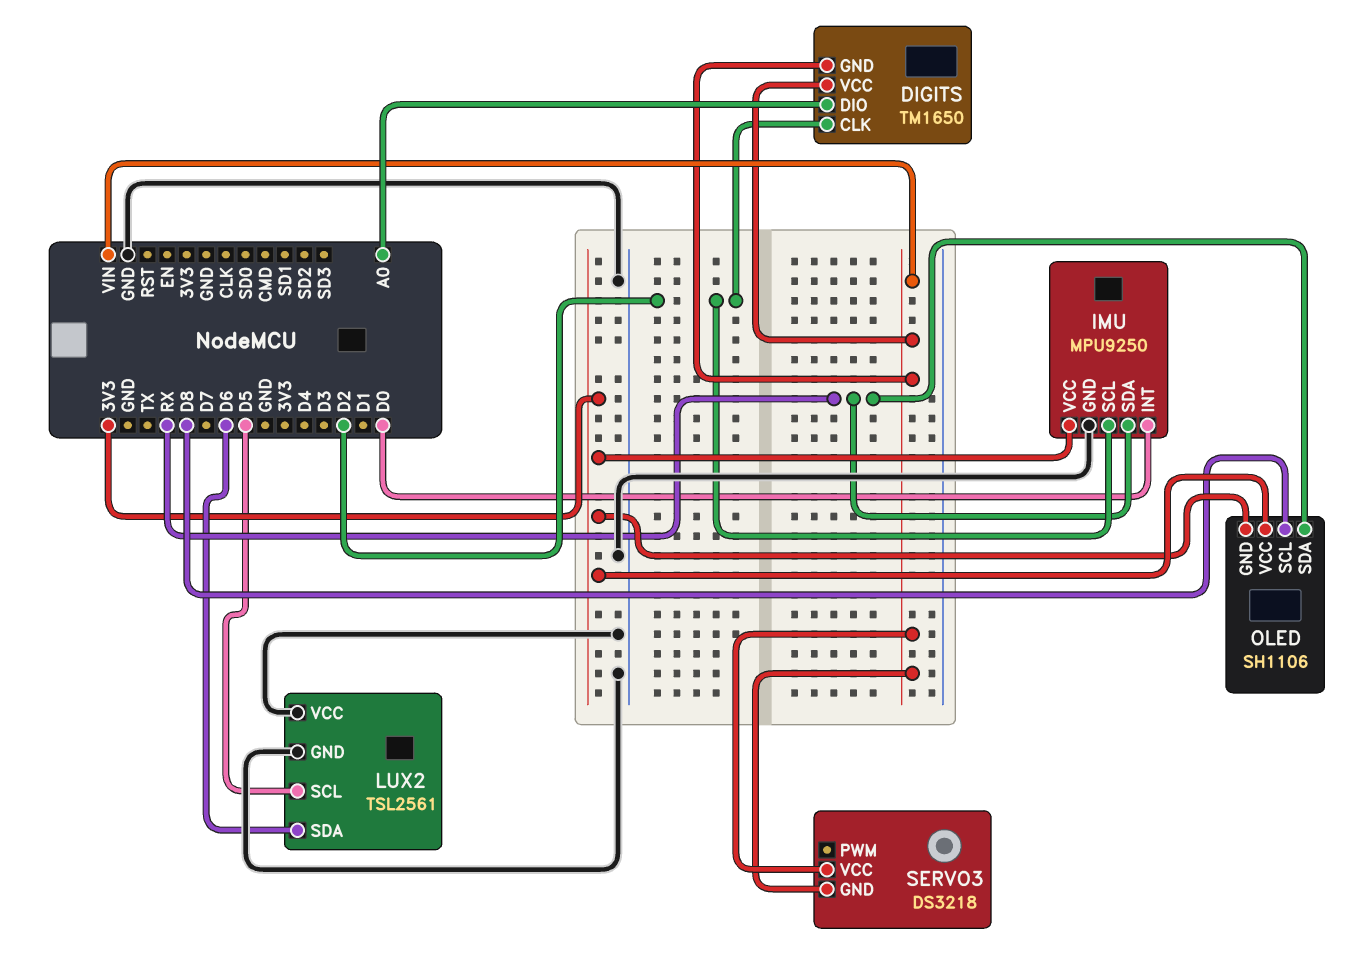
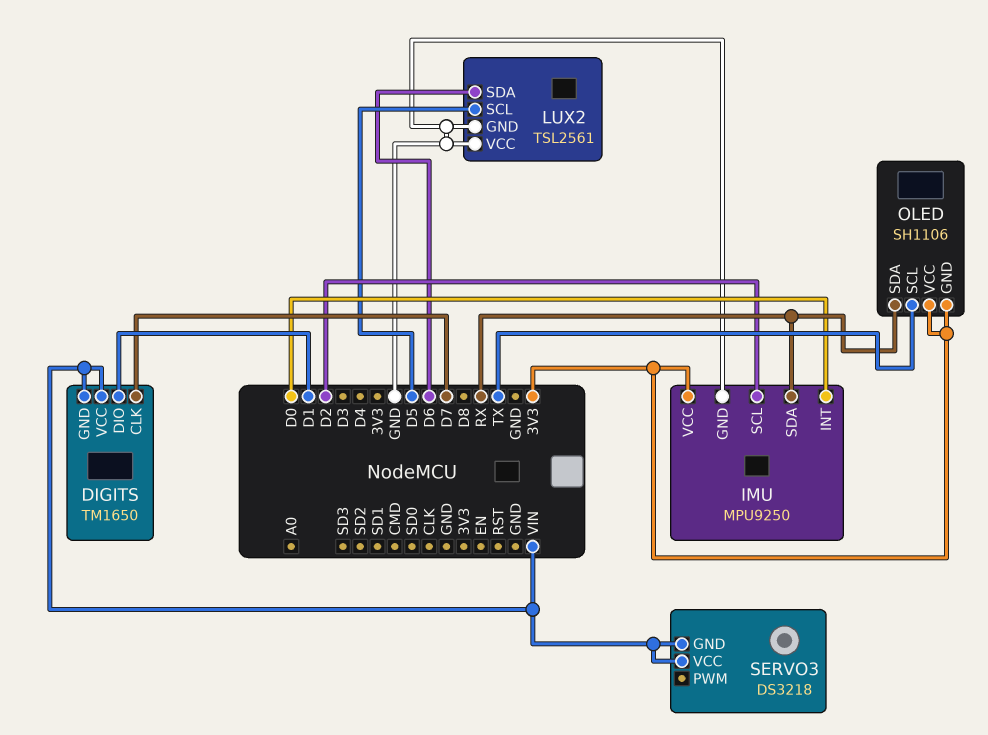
DIGITS pin CLK: D2 -> D7
DIGITS pin DIO: A0 -> D1
OLED pin SCL: D8 -> TX

